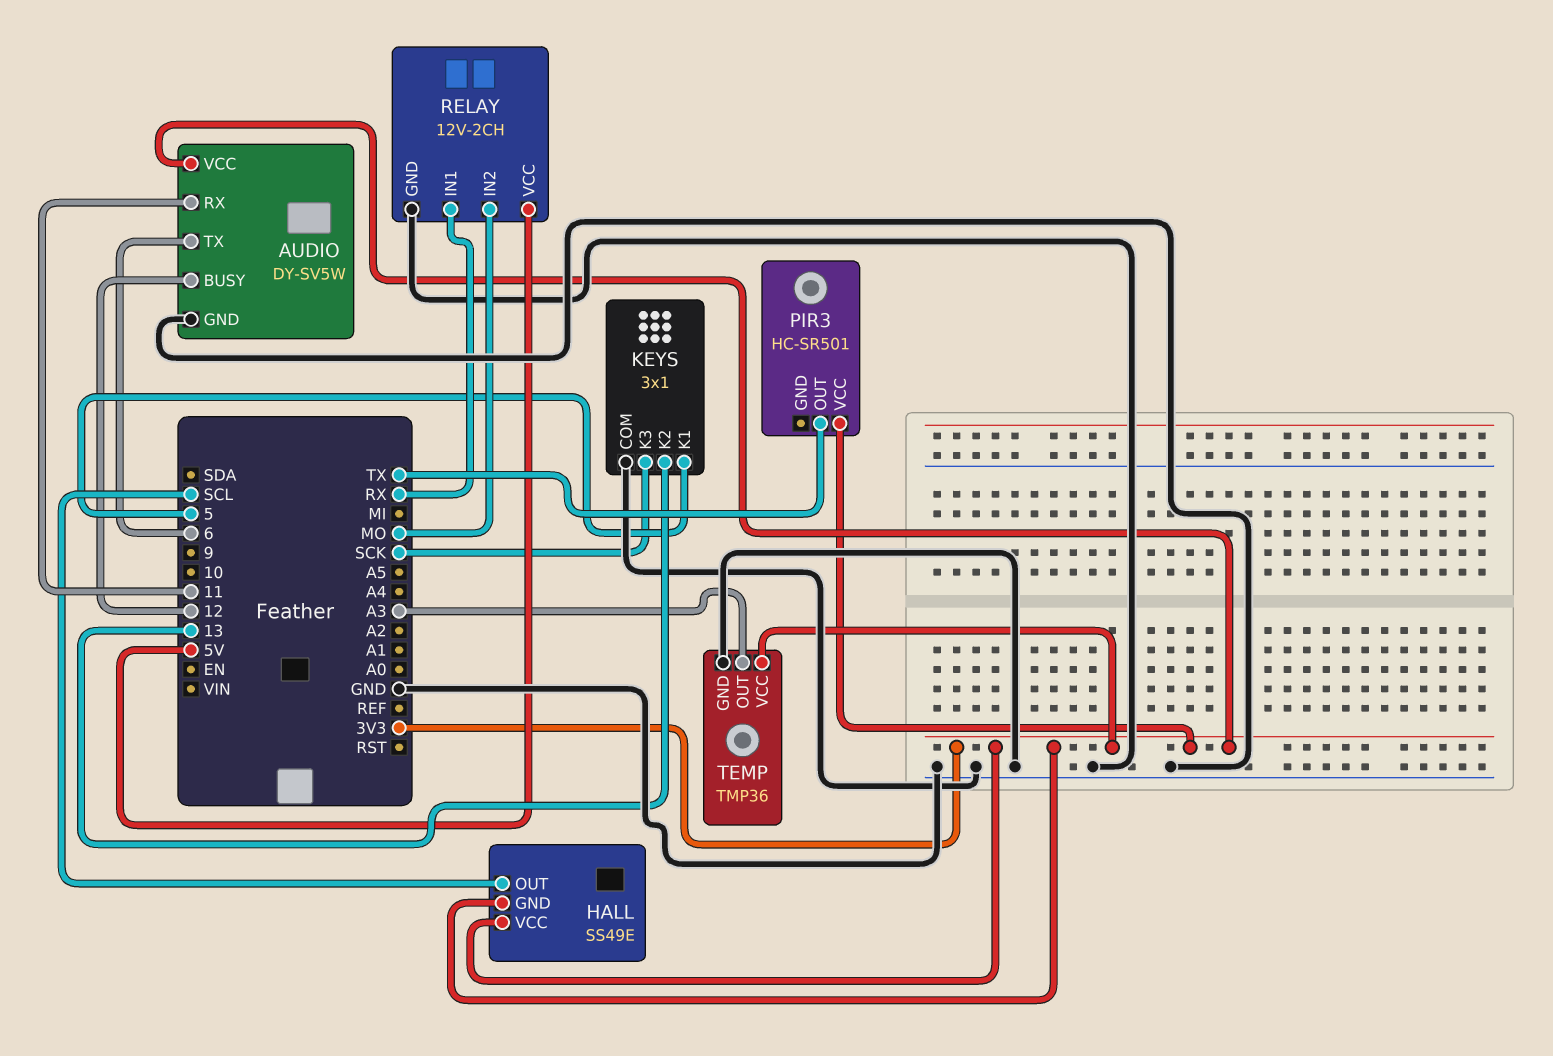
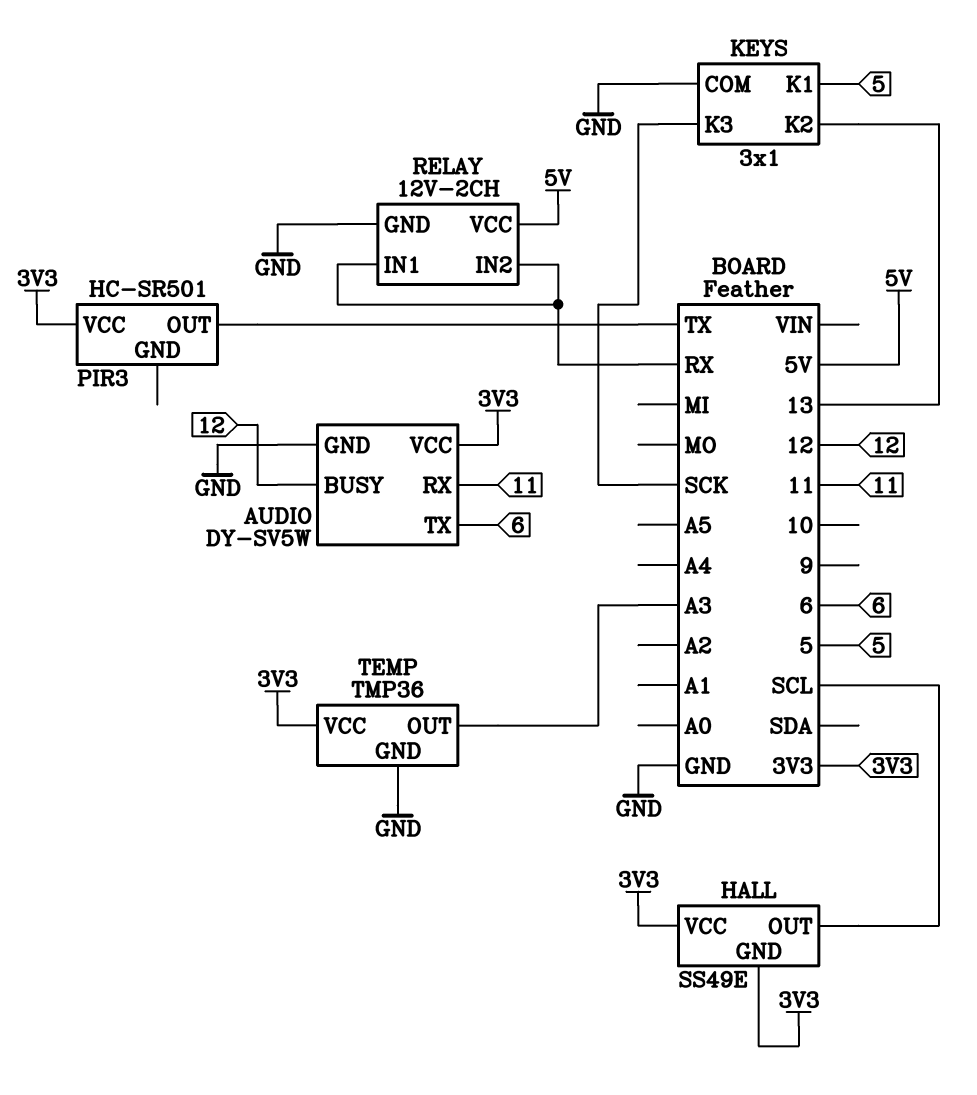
RELAY pin IN2: MO -> RX

